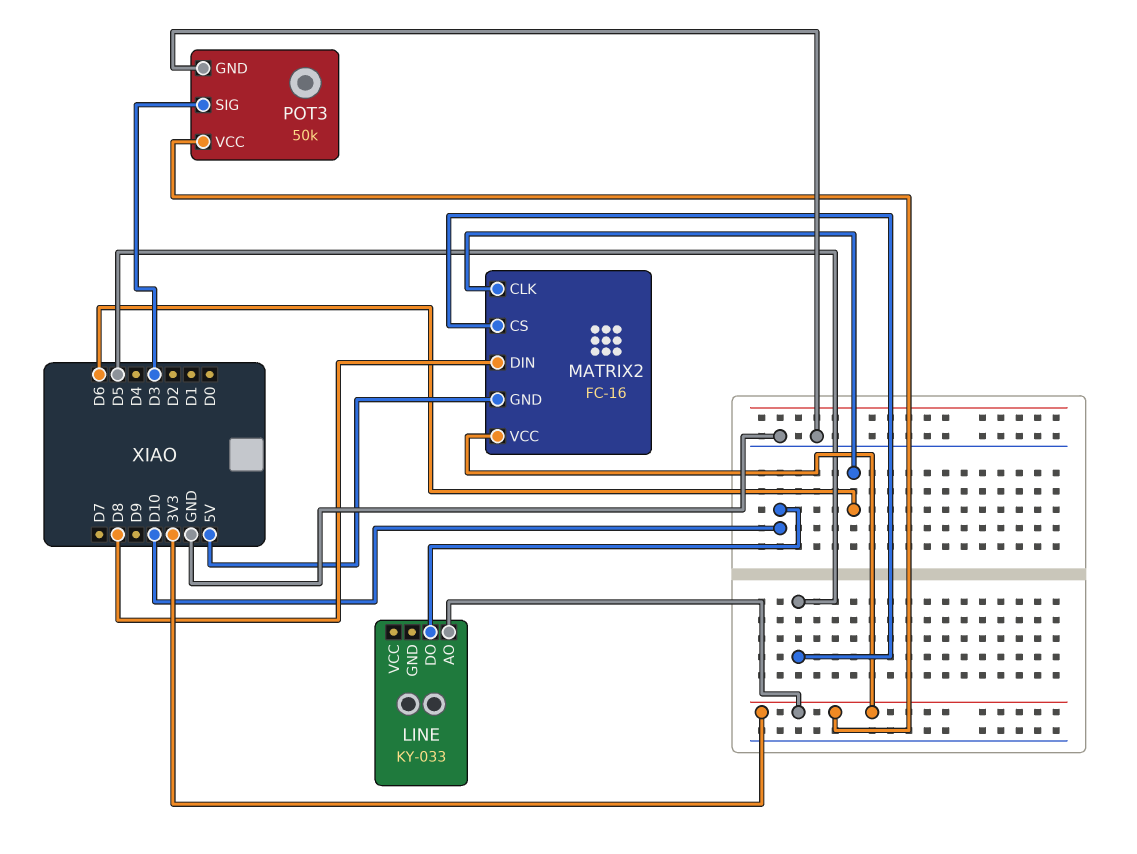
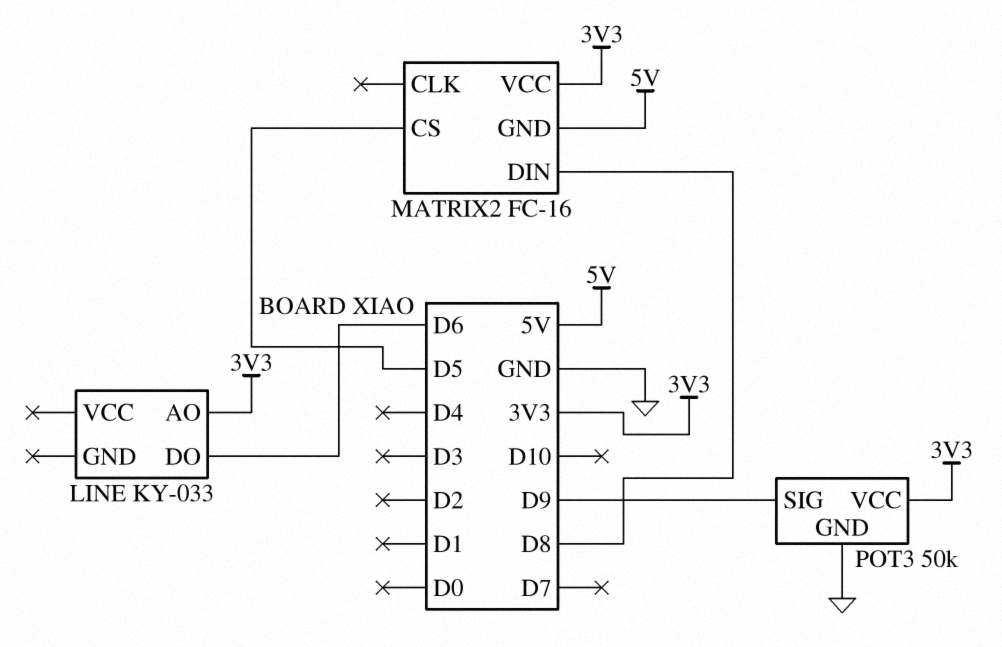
LINE pin DO: D10 -> D6
MATRIX2 pin CLK: D6 -> none
POT3 pin SIG: D3 -> D9

